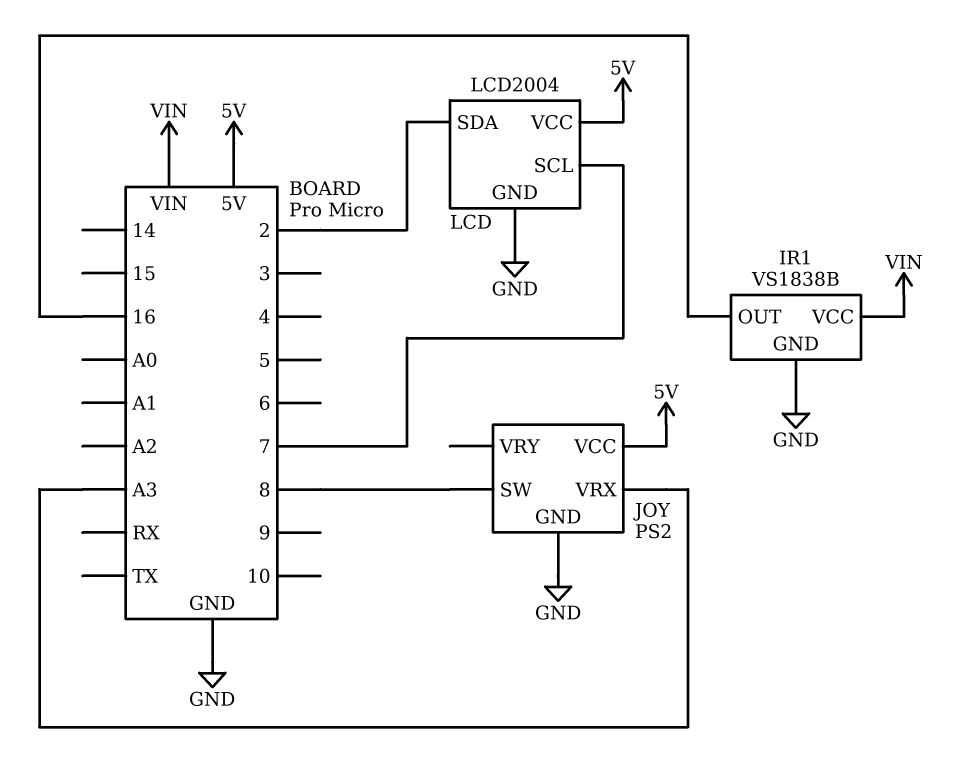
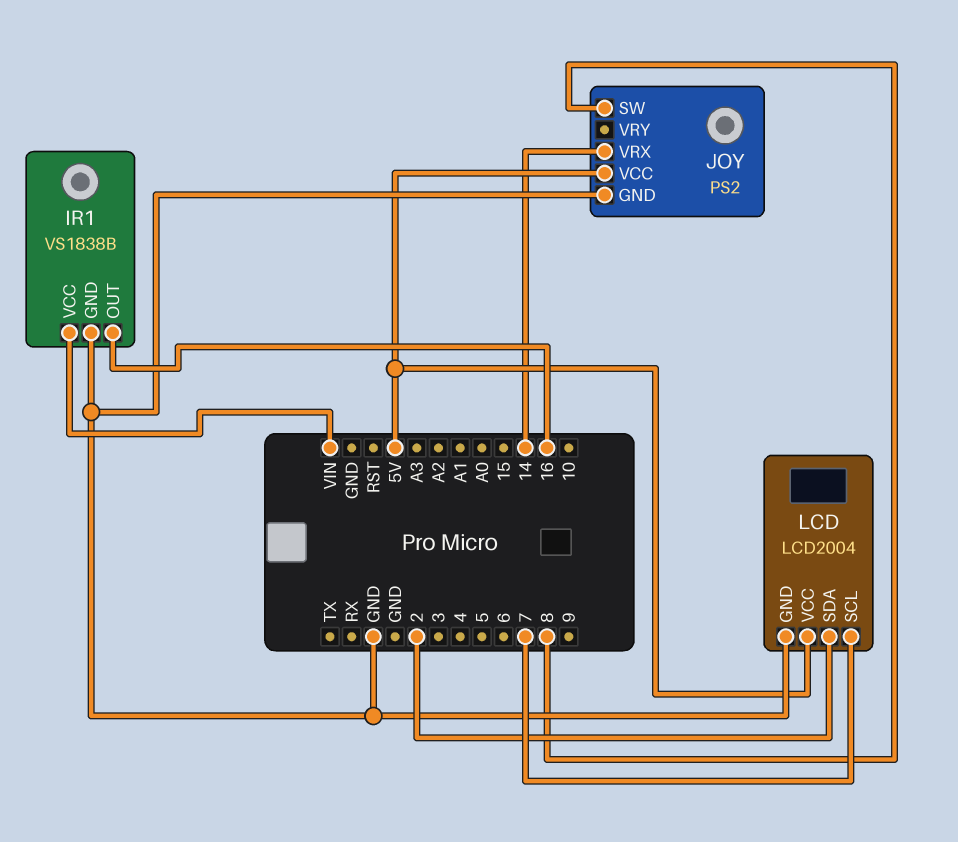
JOY pin VRX: A3 -> 14

